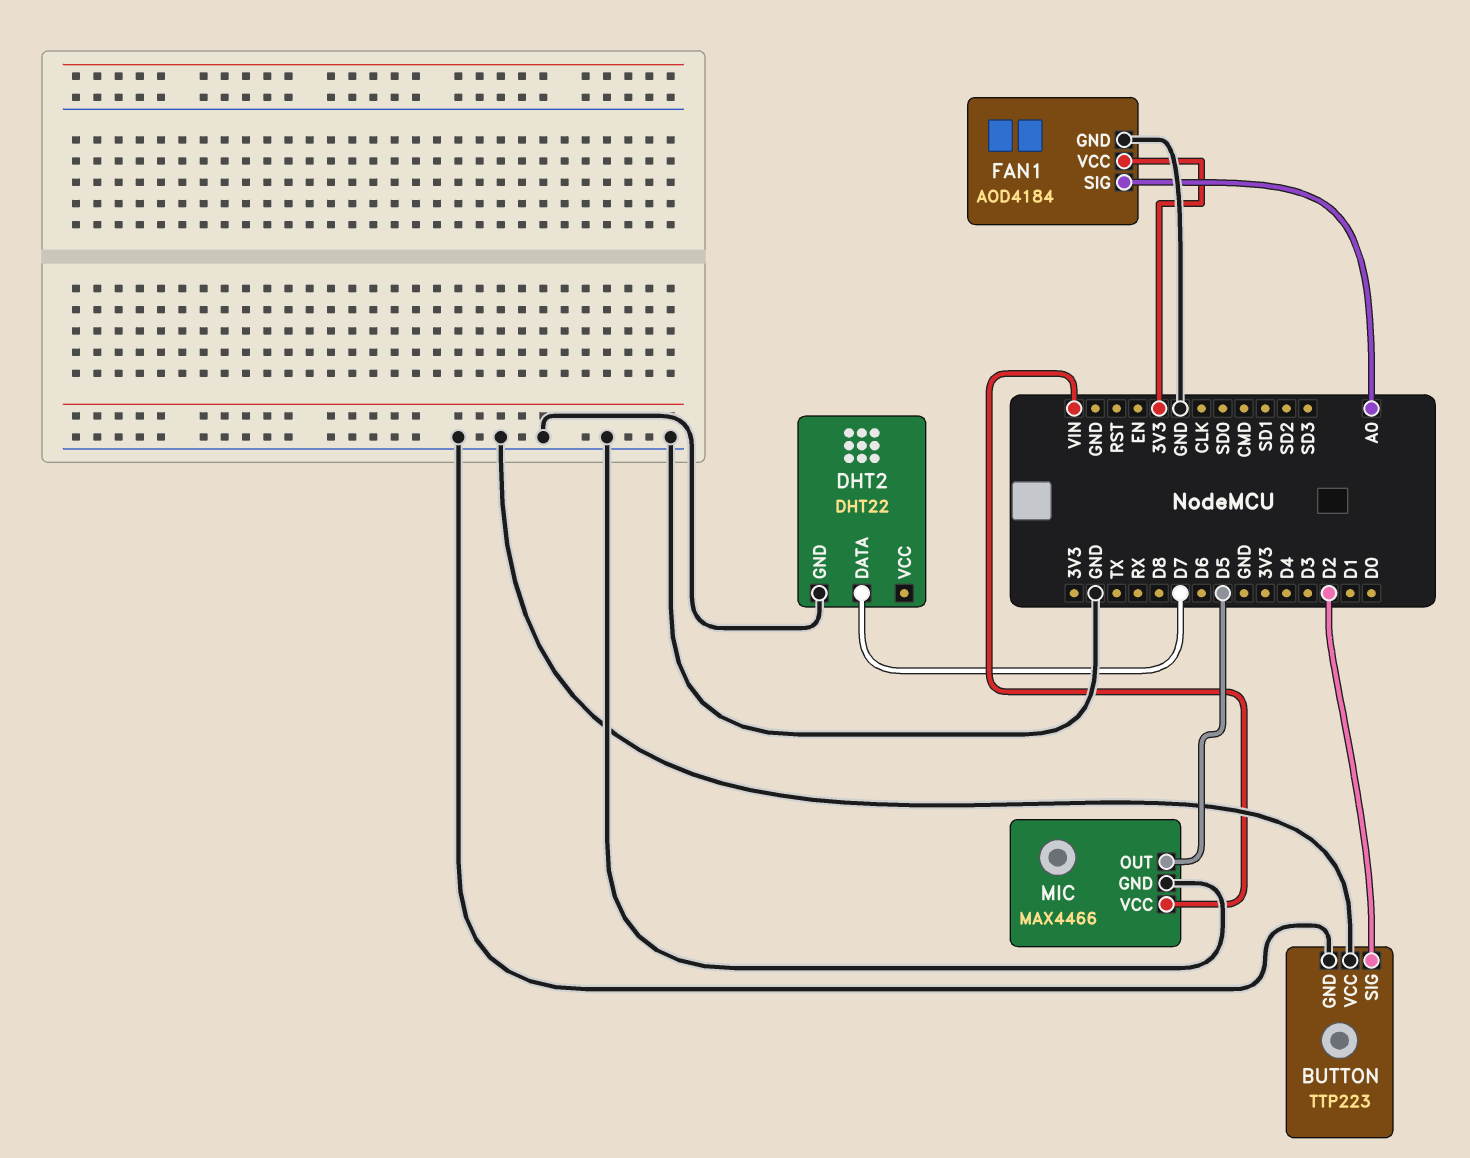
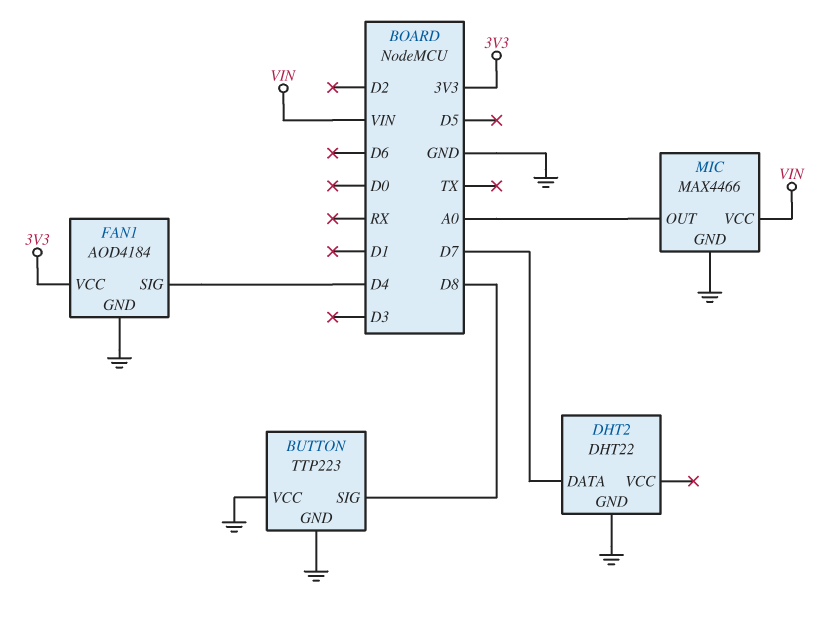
BUTTON pin SIG: D2 -> D8
FAN1 pin SIG: A0 -> D4
MIC pin OUT: D5 -> A0

